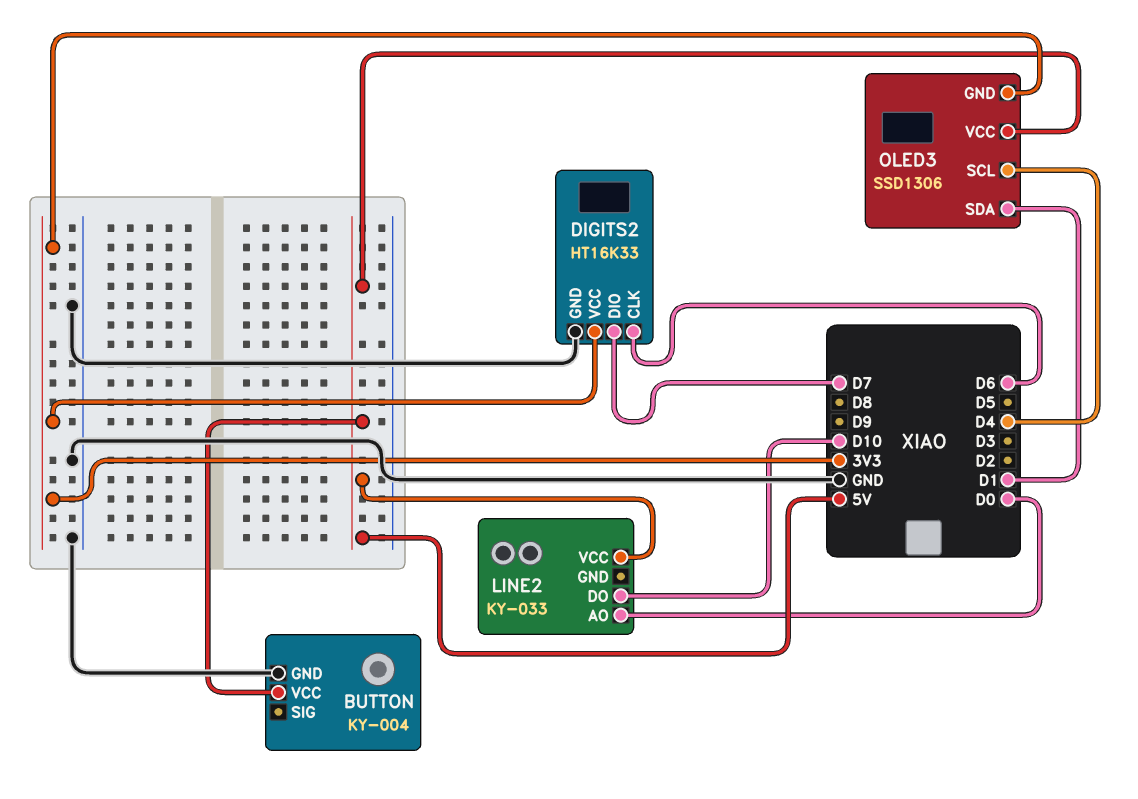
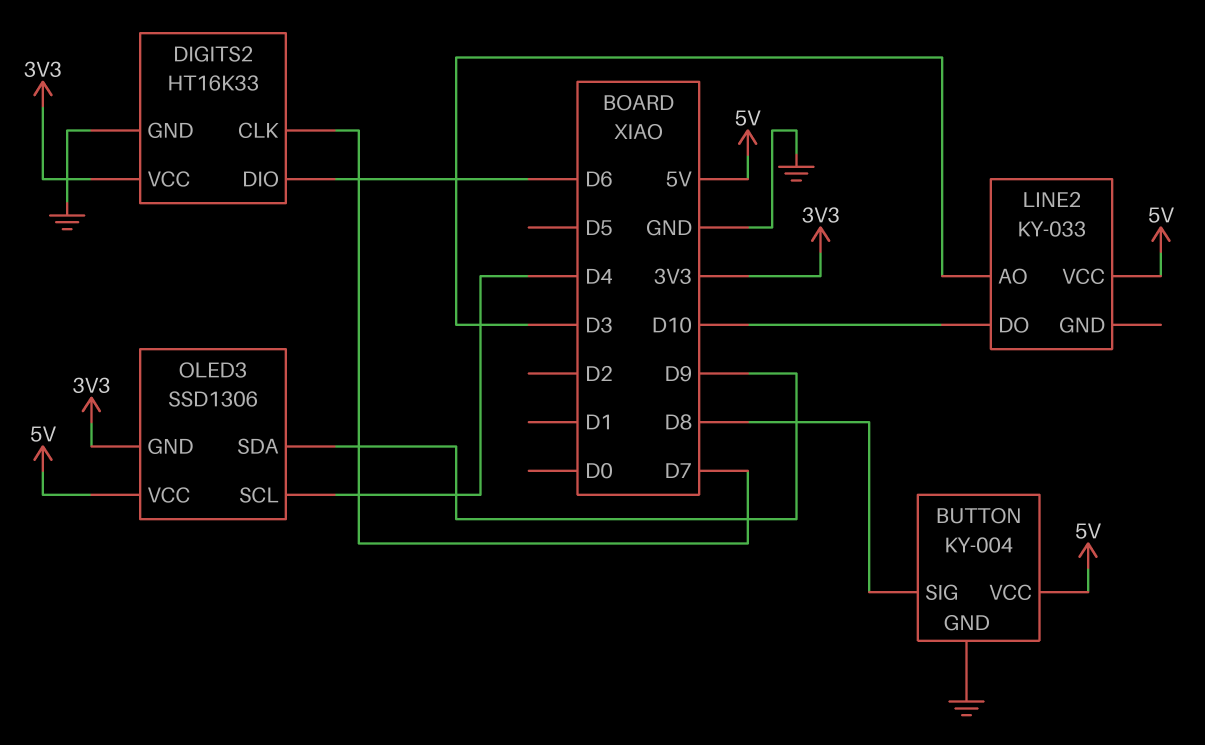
BUTTON pin SIG: none -> D8
DIGITS2 pin CLK: D6 -> D7
DIGITS2 pin DIO: D7 -> D6
LINE2 pin AO: D0 -> D3
OLED3 pin SDA: D1 -> D9

